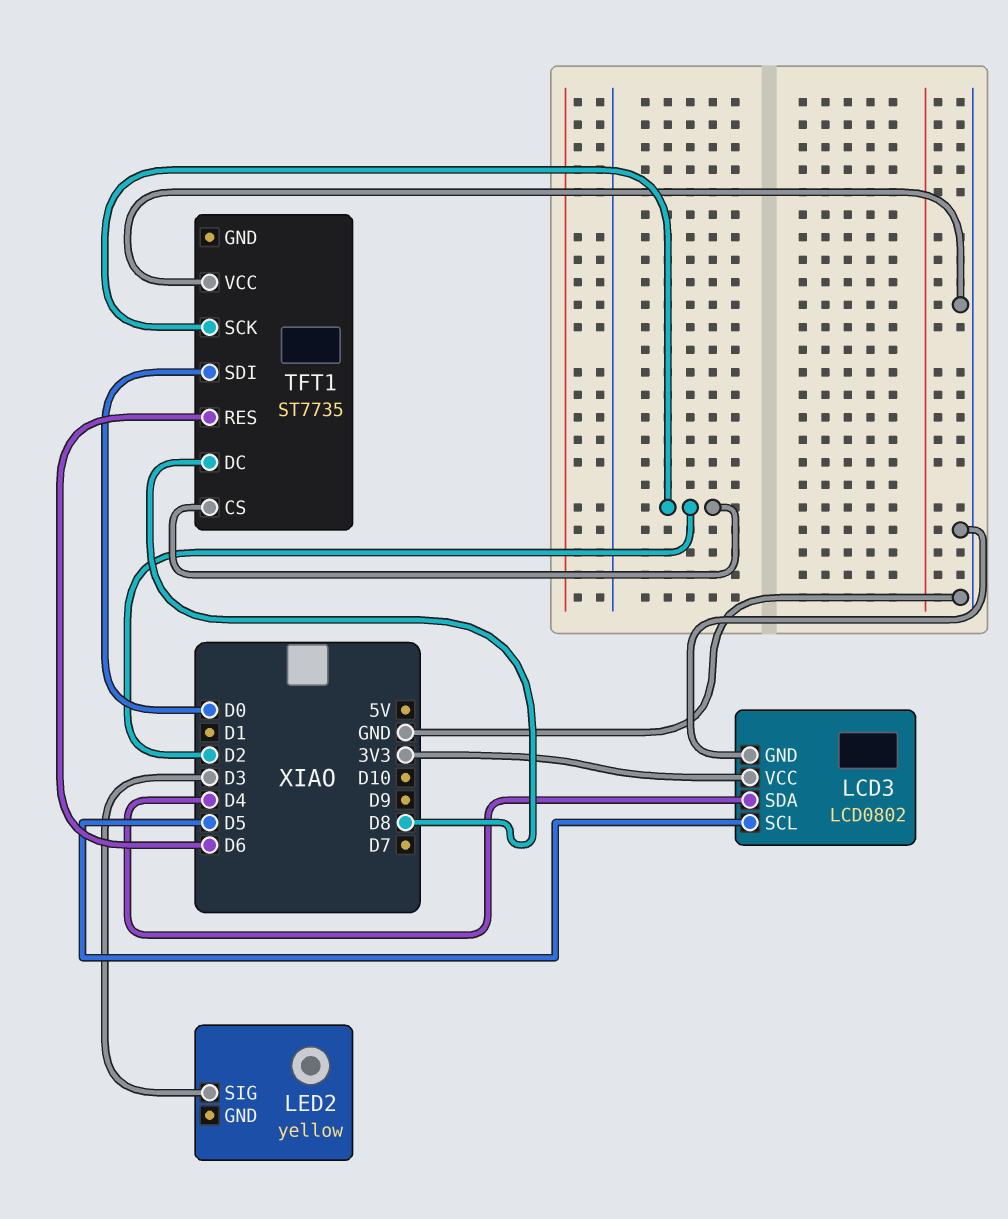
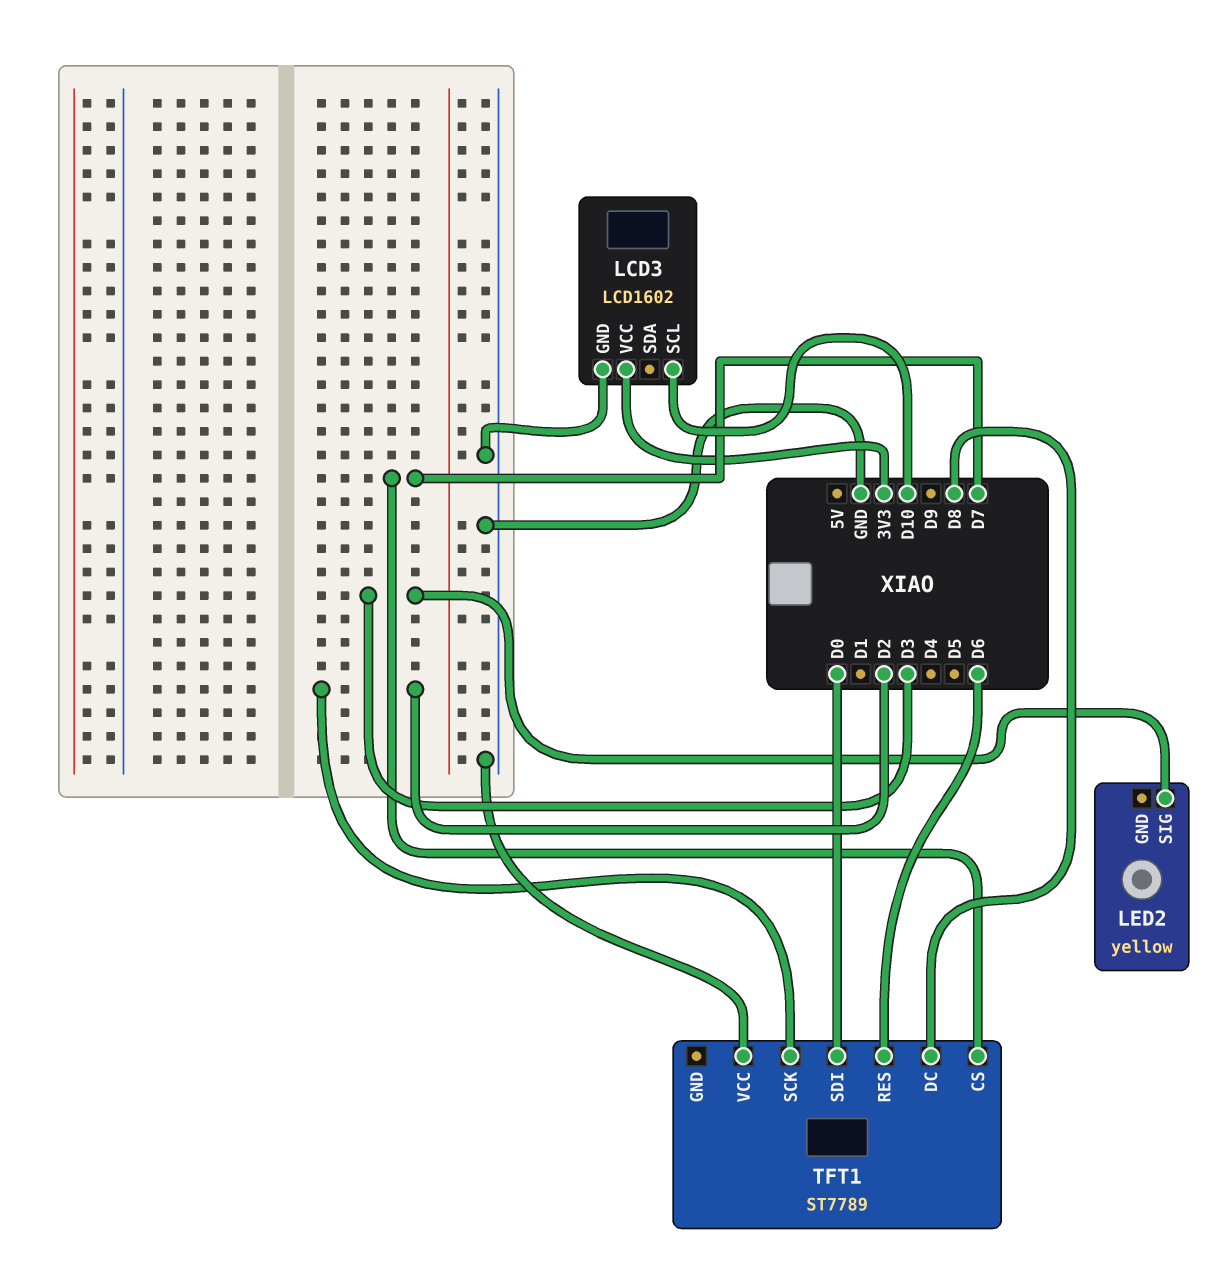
LCD3: LCD0802 -> LCD1602
LCD3 pin SCL: D5 -> D10
LCD3 pin SDA: D4 -> none
TFT1: ST7735 -> ST7789
TFT1 pin CS: D2 -> D7

